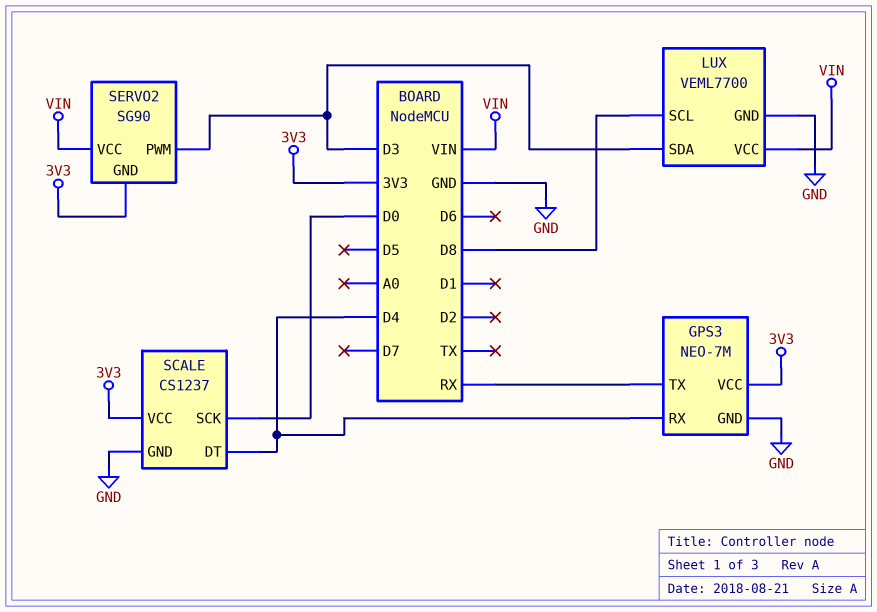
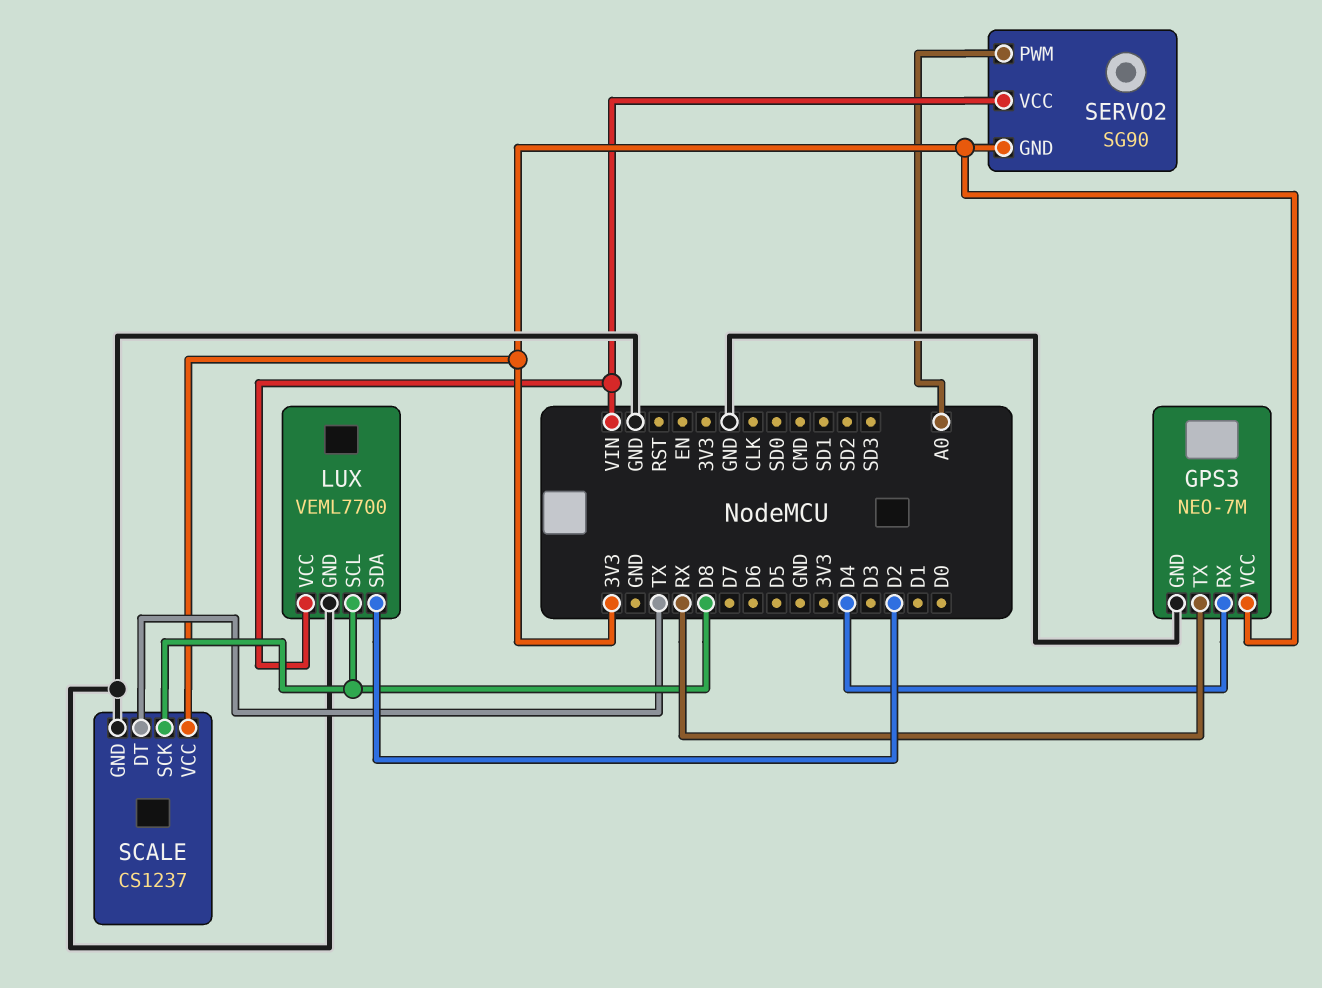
LUX pin SDA: D3 -> D2
SCALE pin DT: D4 -> TX
SCALE pin SCK: D0 -> D8
SERVO2 pin PWM: D3 -> A0

